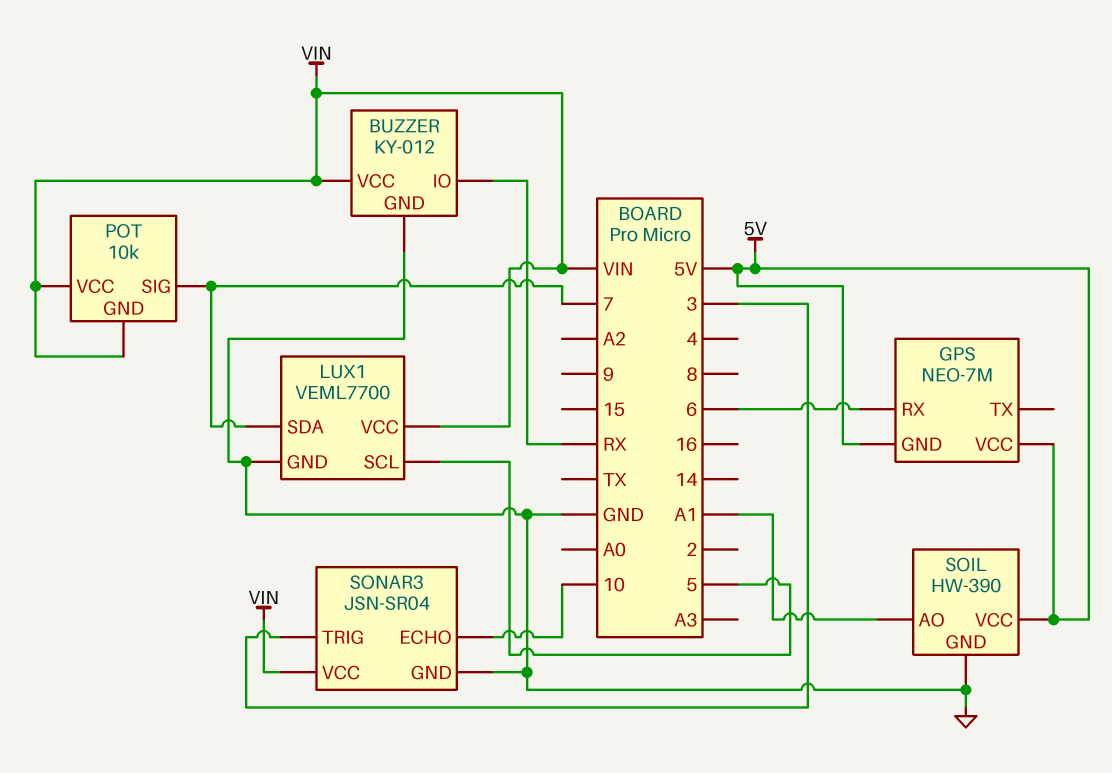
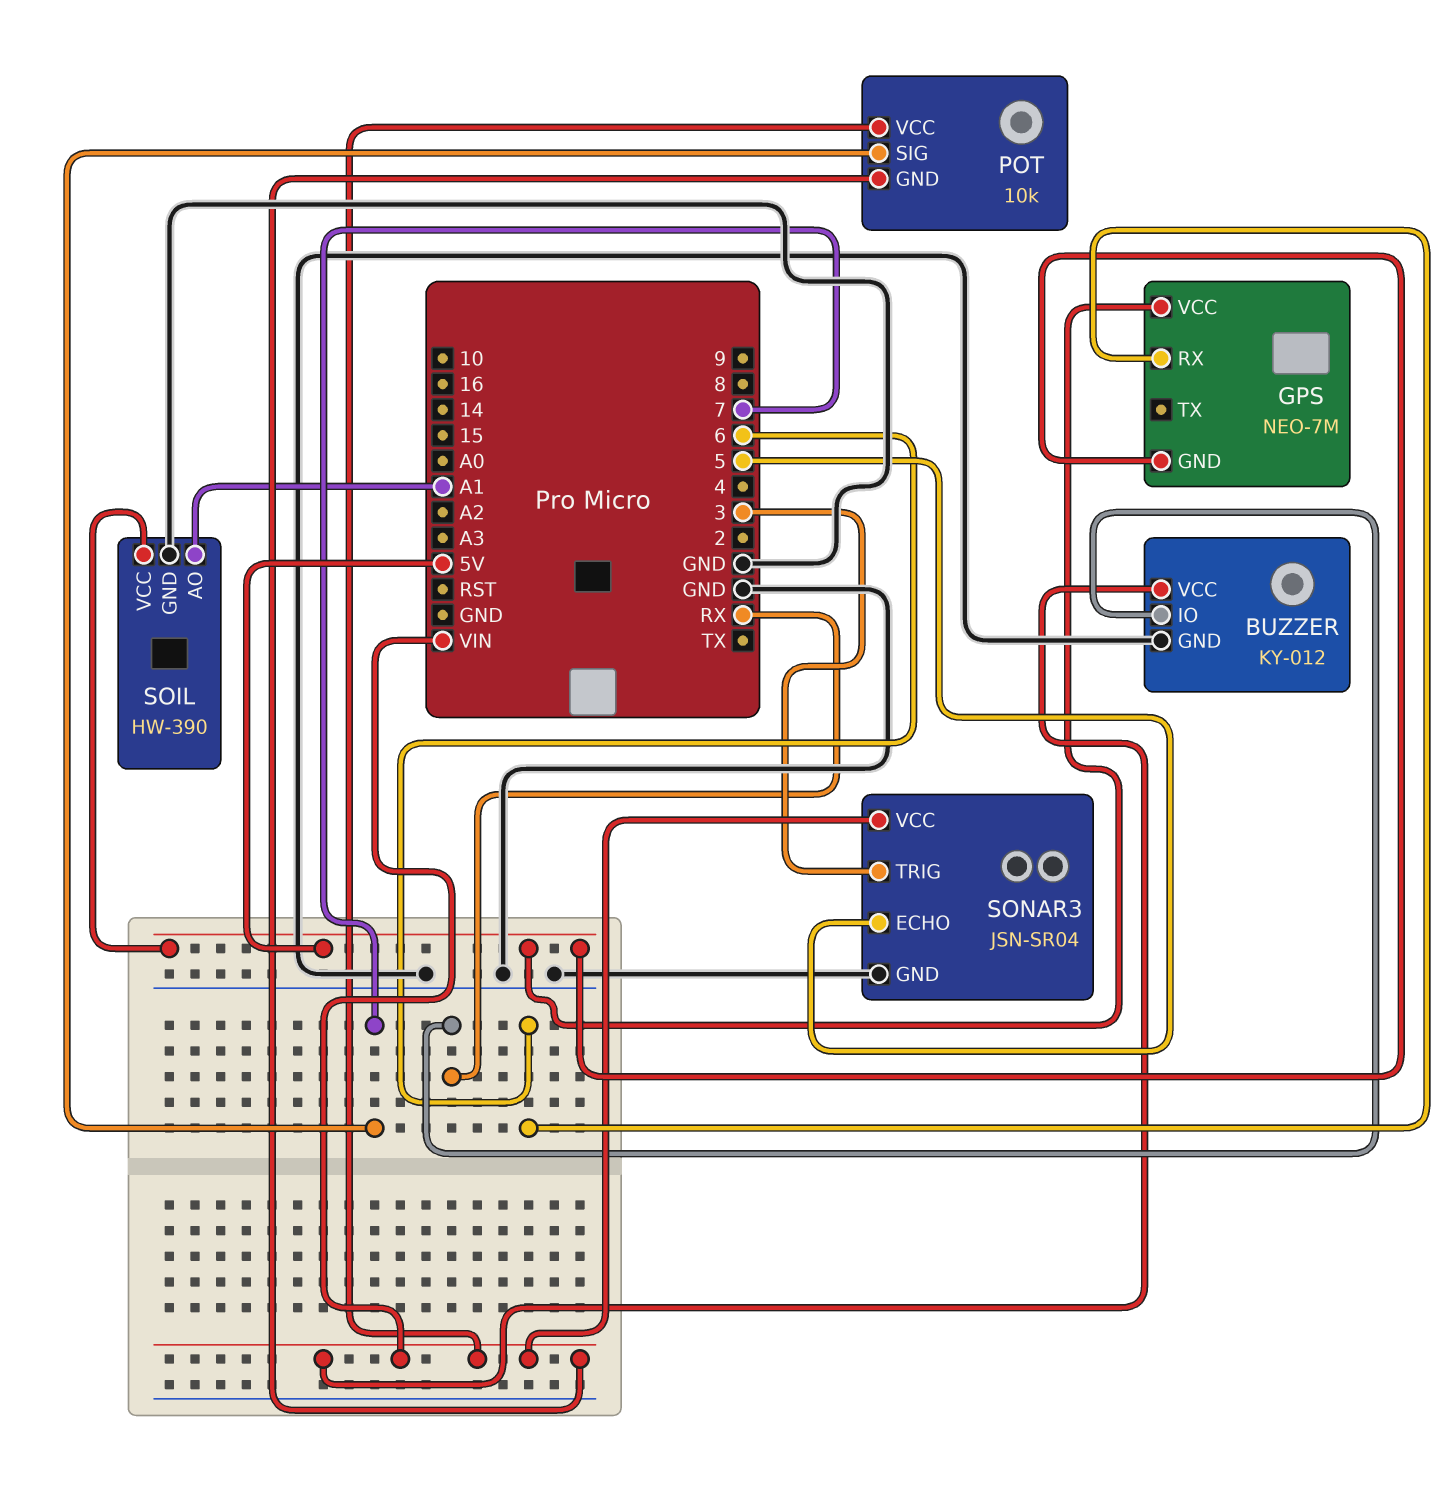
LUX1: VEML7700 -> none
LUX1 pin GND: GND -> none
LUX1 pin SCL: 5 -> none
LUX1 pin SDA: 7 -> none
LUX1 pin VCC: VIN -> none
SONAR3 pin ECHO: 10 -> 5

